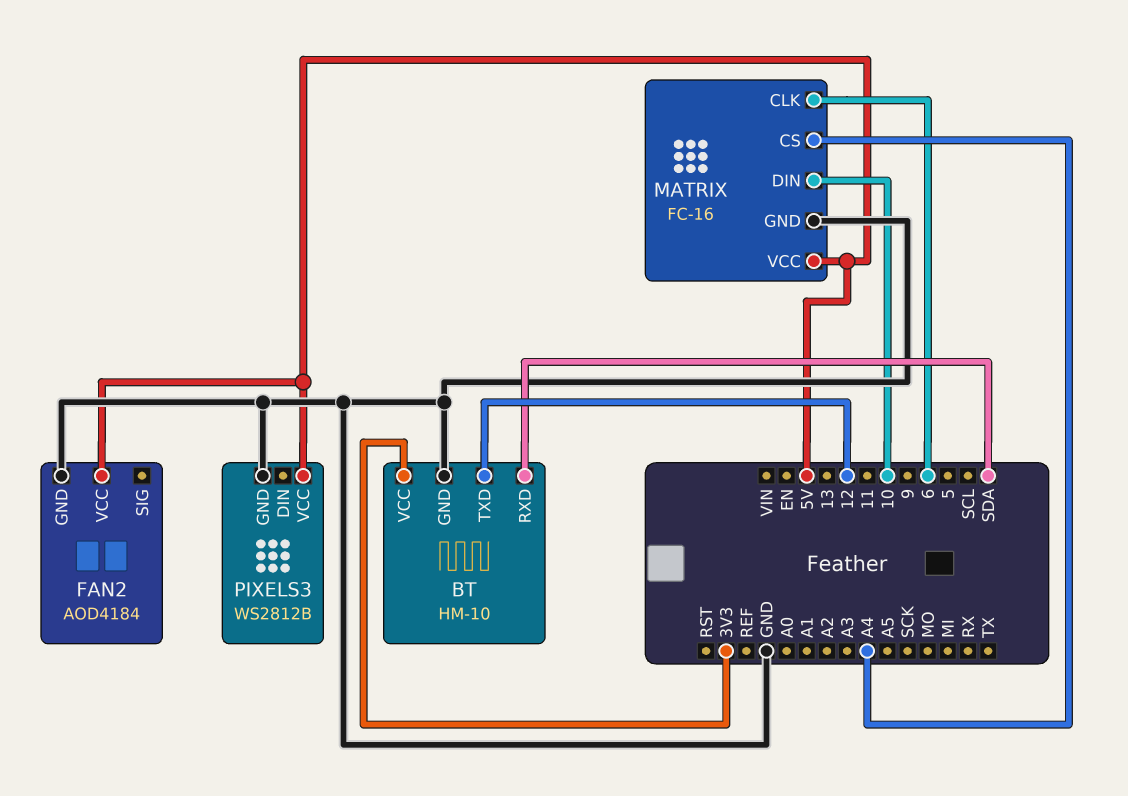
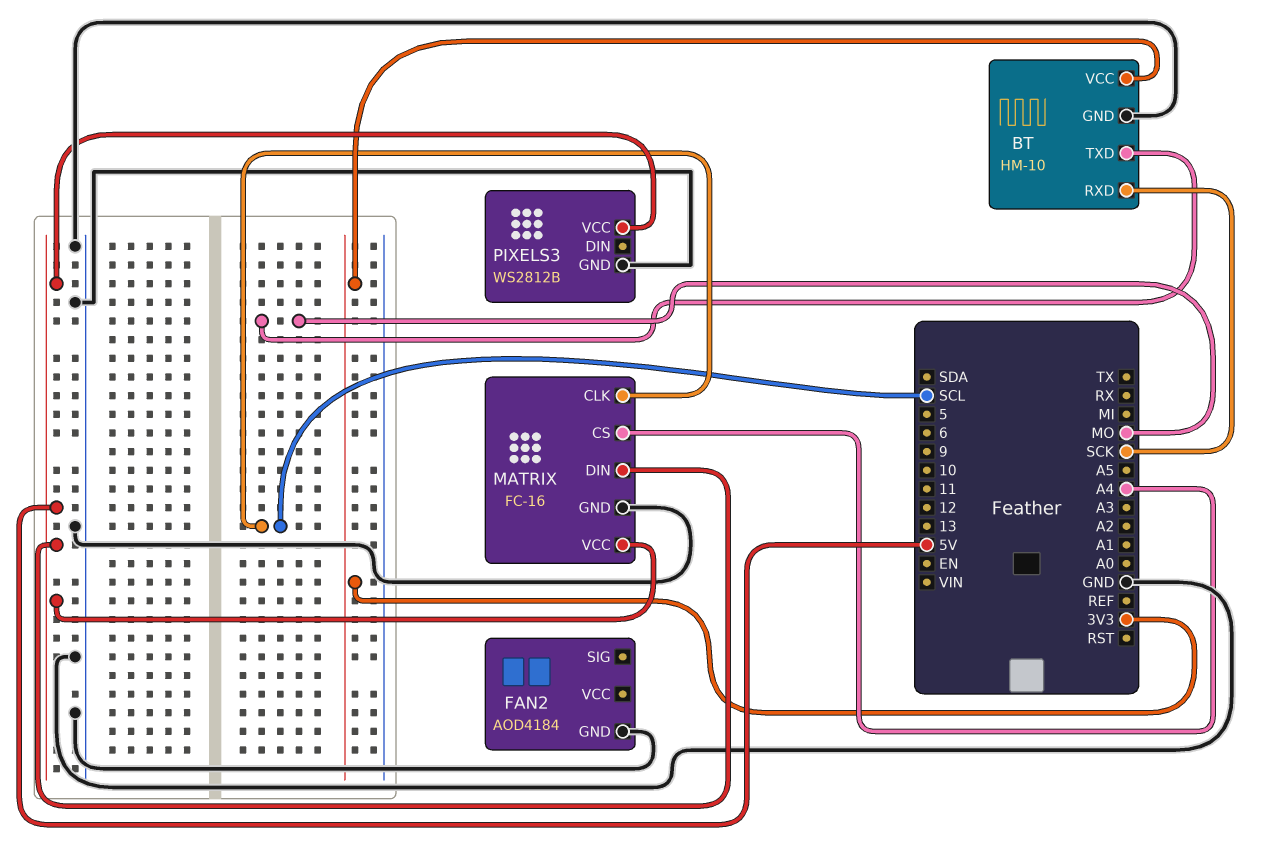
BT pin RXD: SDA -> SCK
BT pin TXD: 12 -> MO
FAN2 pin VCC: 5V -> none
MATRIX pin CLK: 6 -> SCL
MATRIX pin DIN: 10 -> 5V

